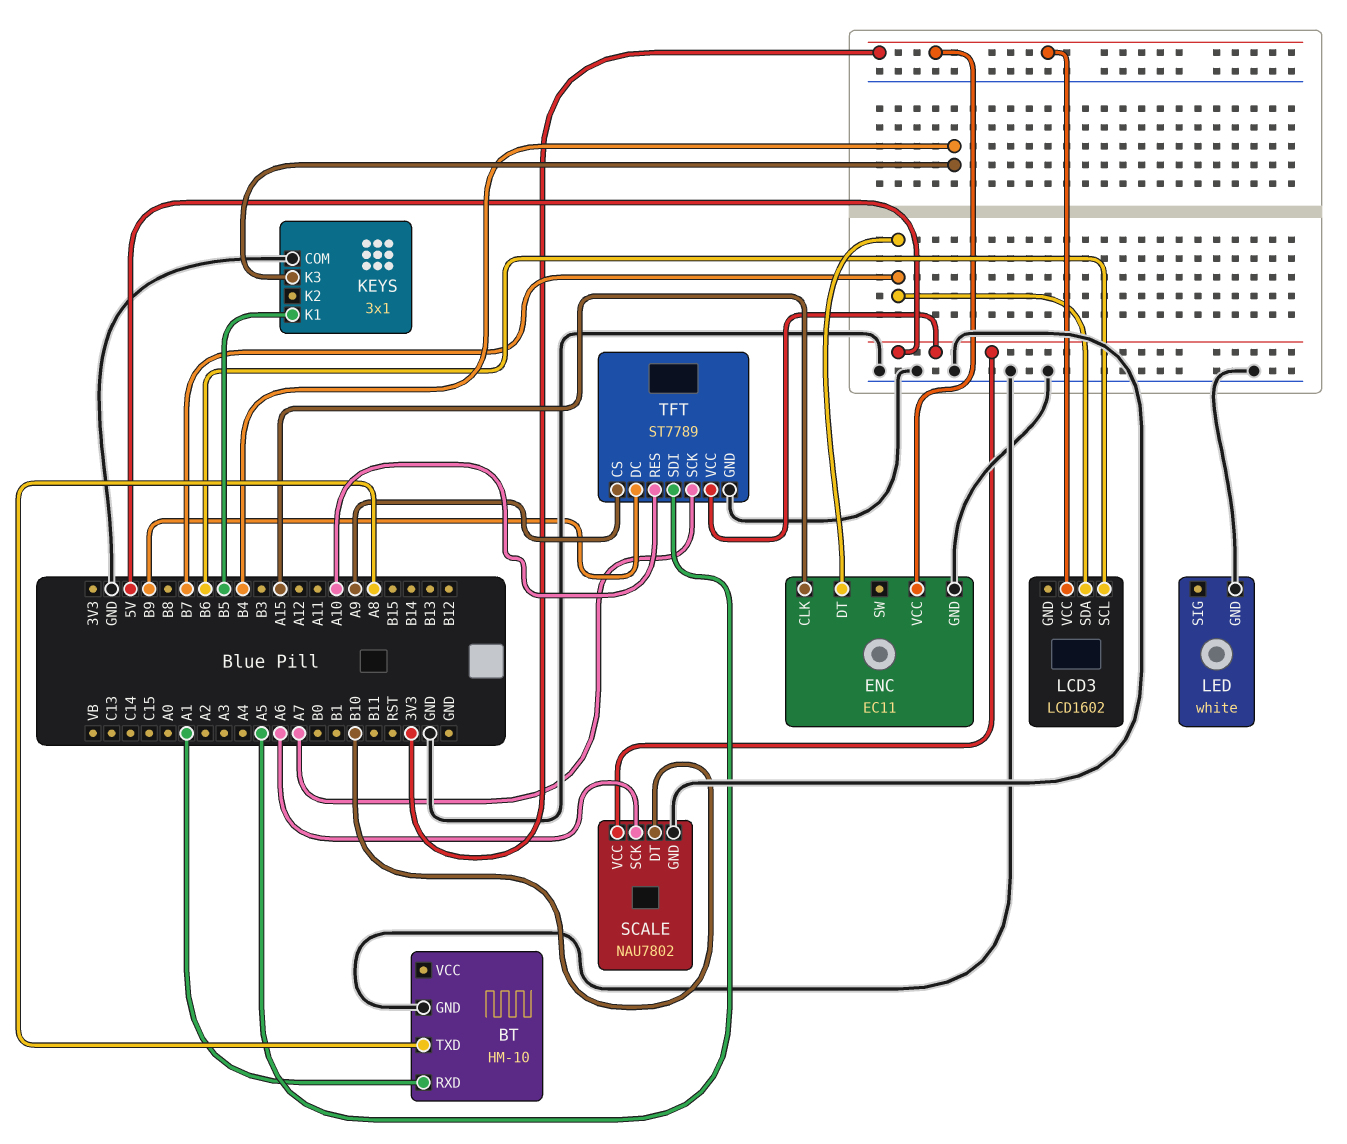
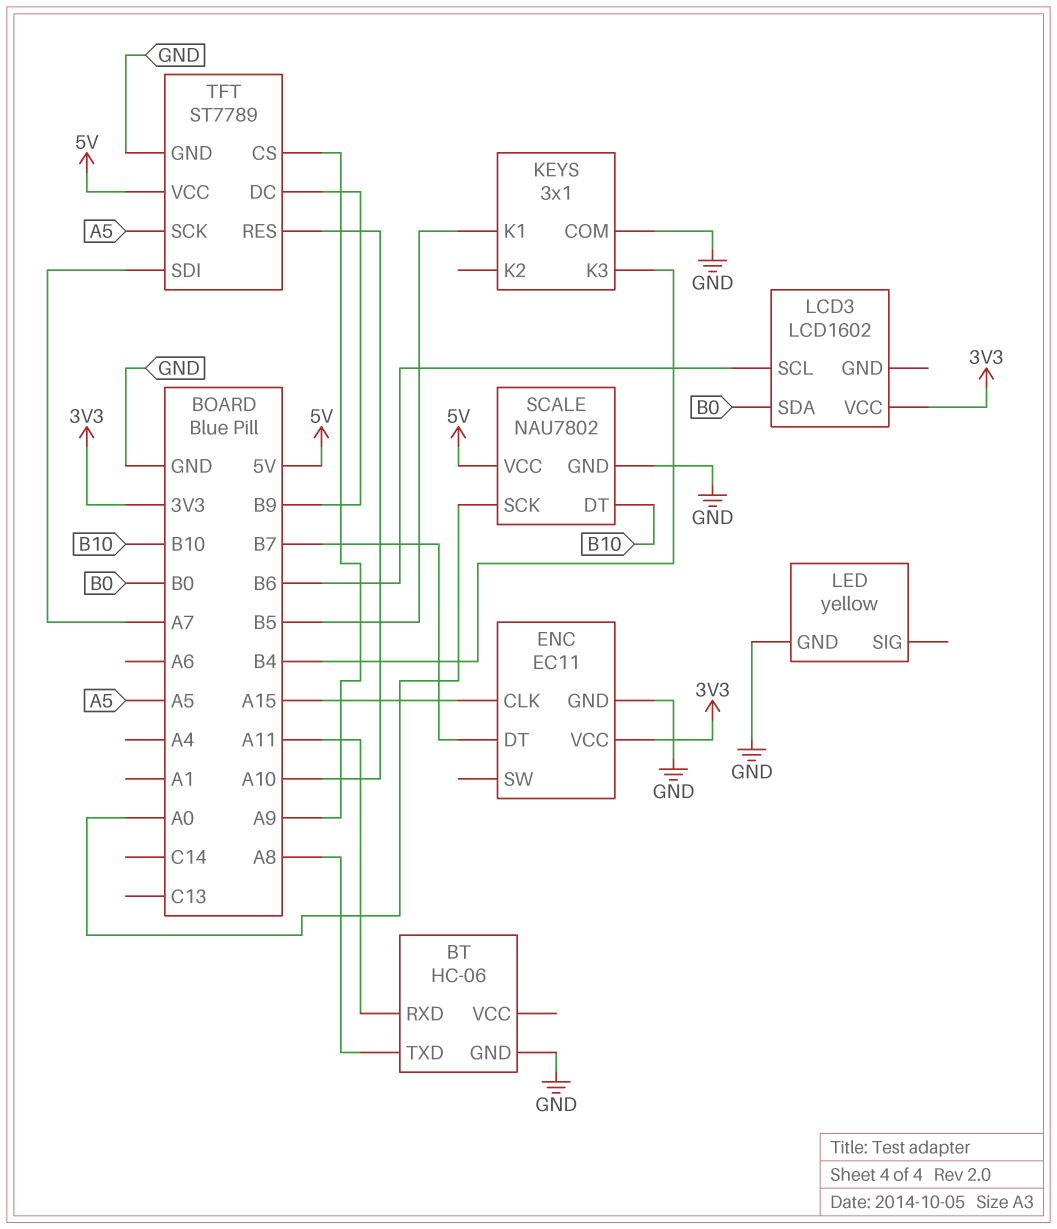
BT: HM-10 -> HC-06
BT pin RXD: A1 -> A11
LCD3 pin SDA: B7 -> B0
LED: white -> yellow
SCALE pin SCK: A6 -> A0
TFT pin SCK: A7 -> A5
TFT pin SDI: A5 -> A7

